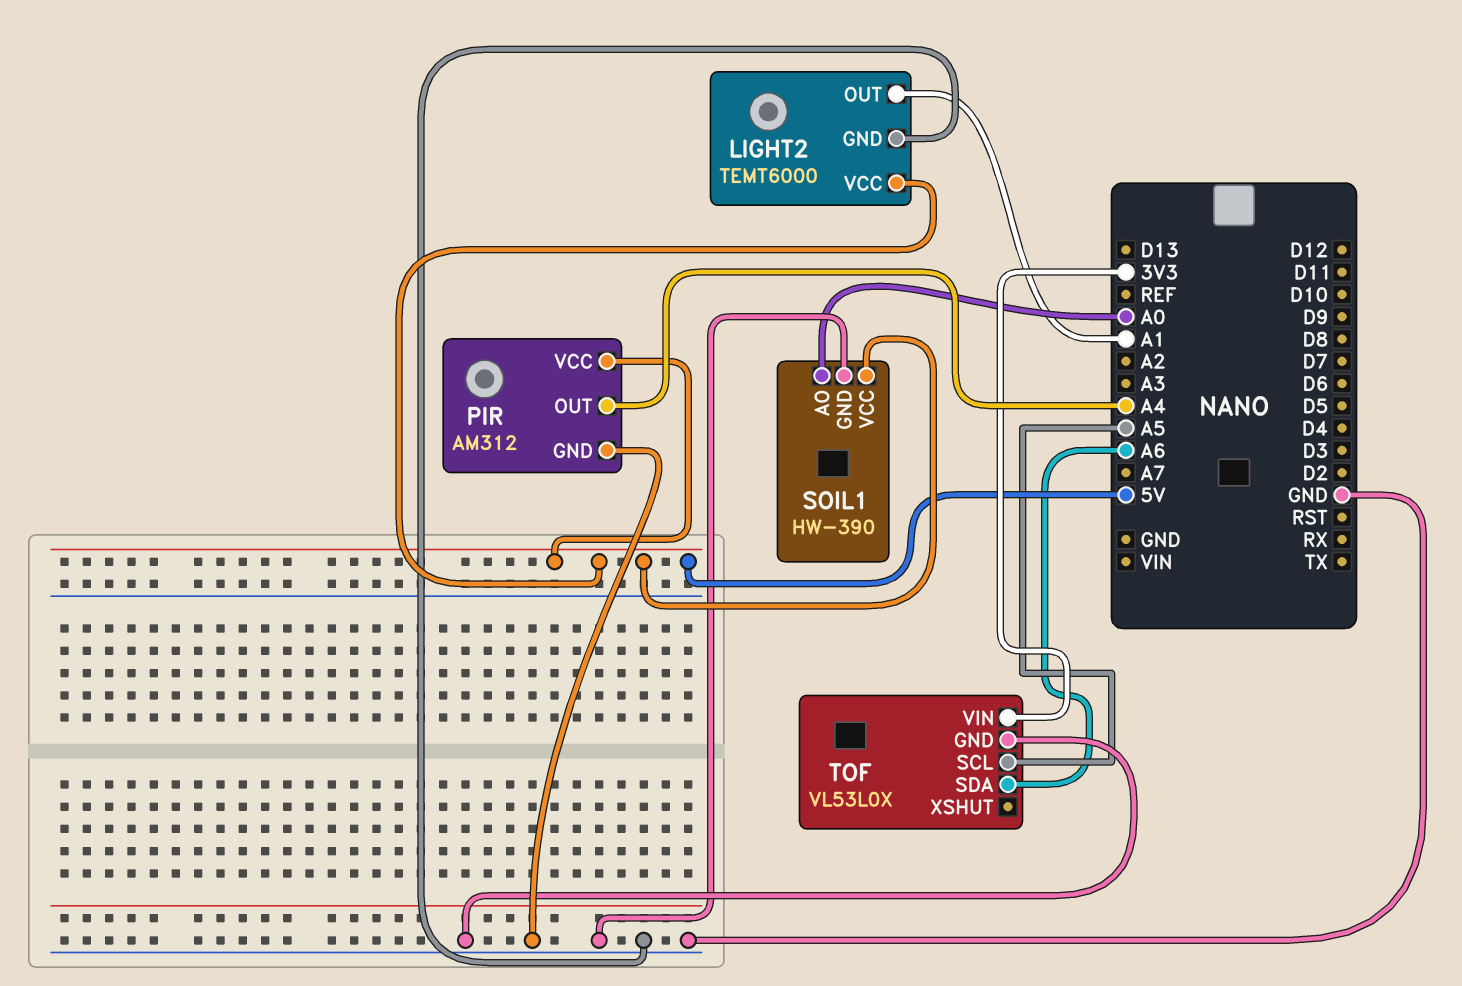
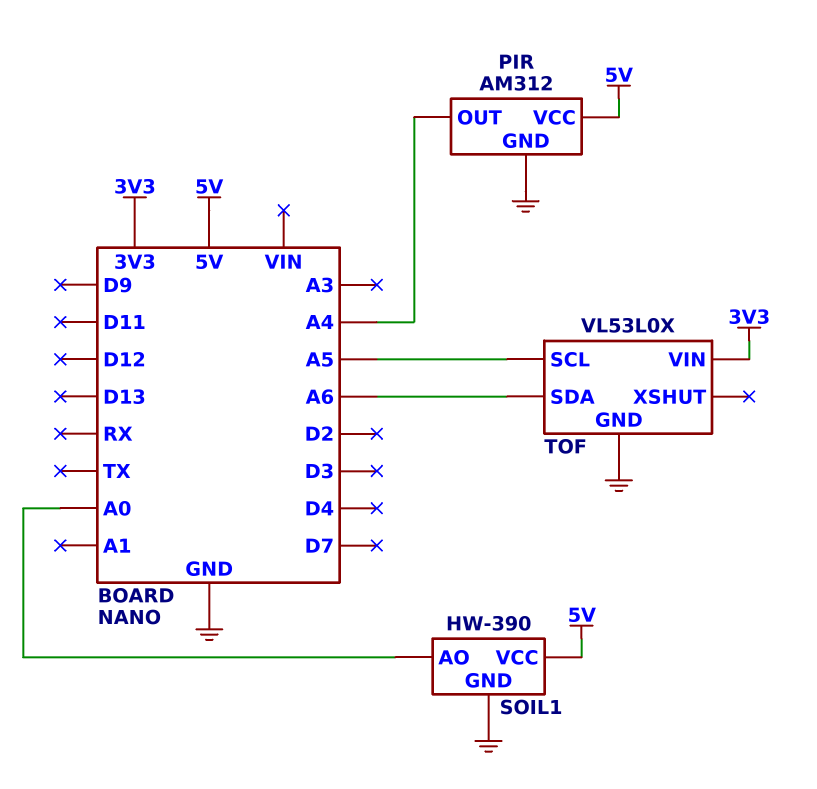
LIGHT2: TEMT6000 -> none
LIGHT2 pin GND: GND -> none
LIGHT2 pin OUT: A1 -> none
LIGHT2 pin VCC: 5V -> none

